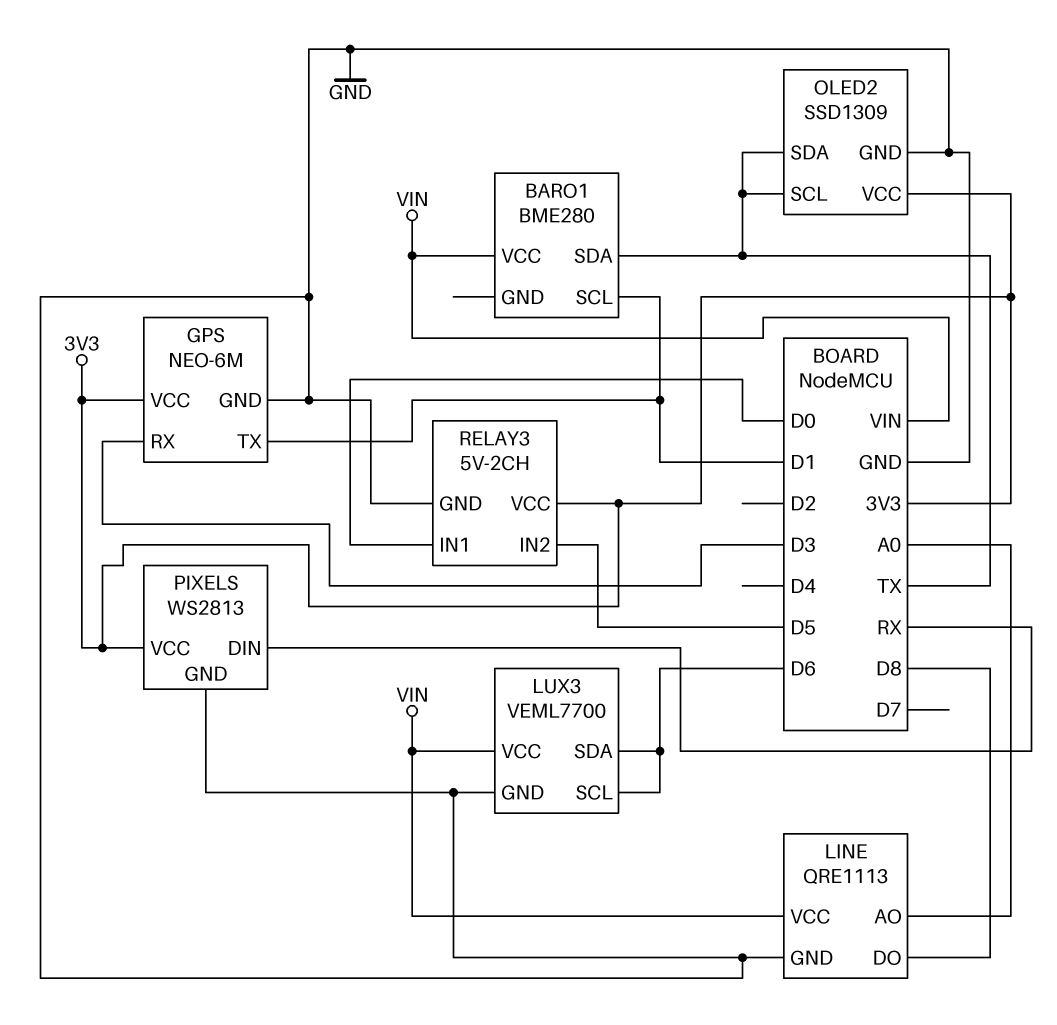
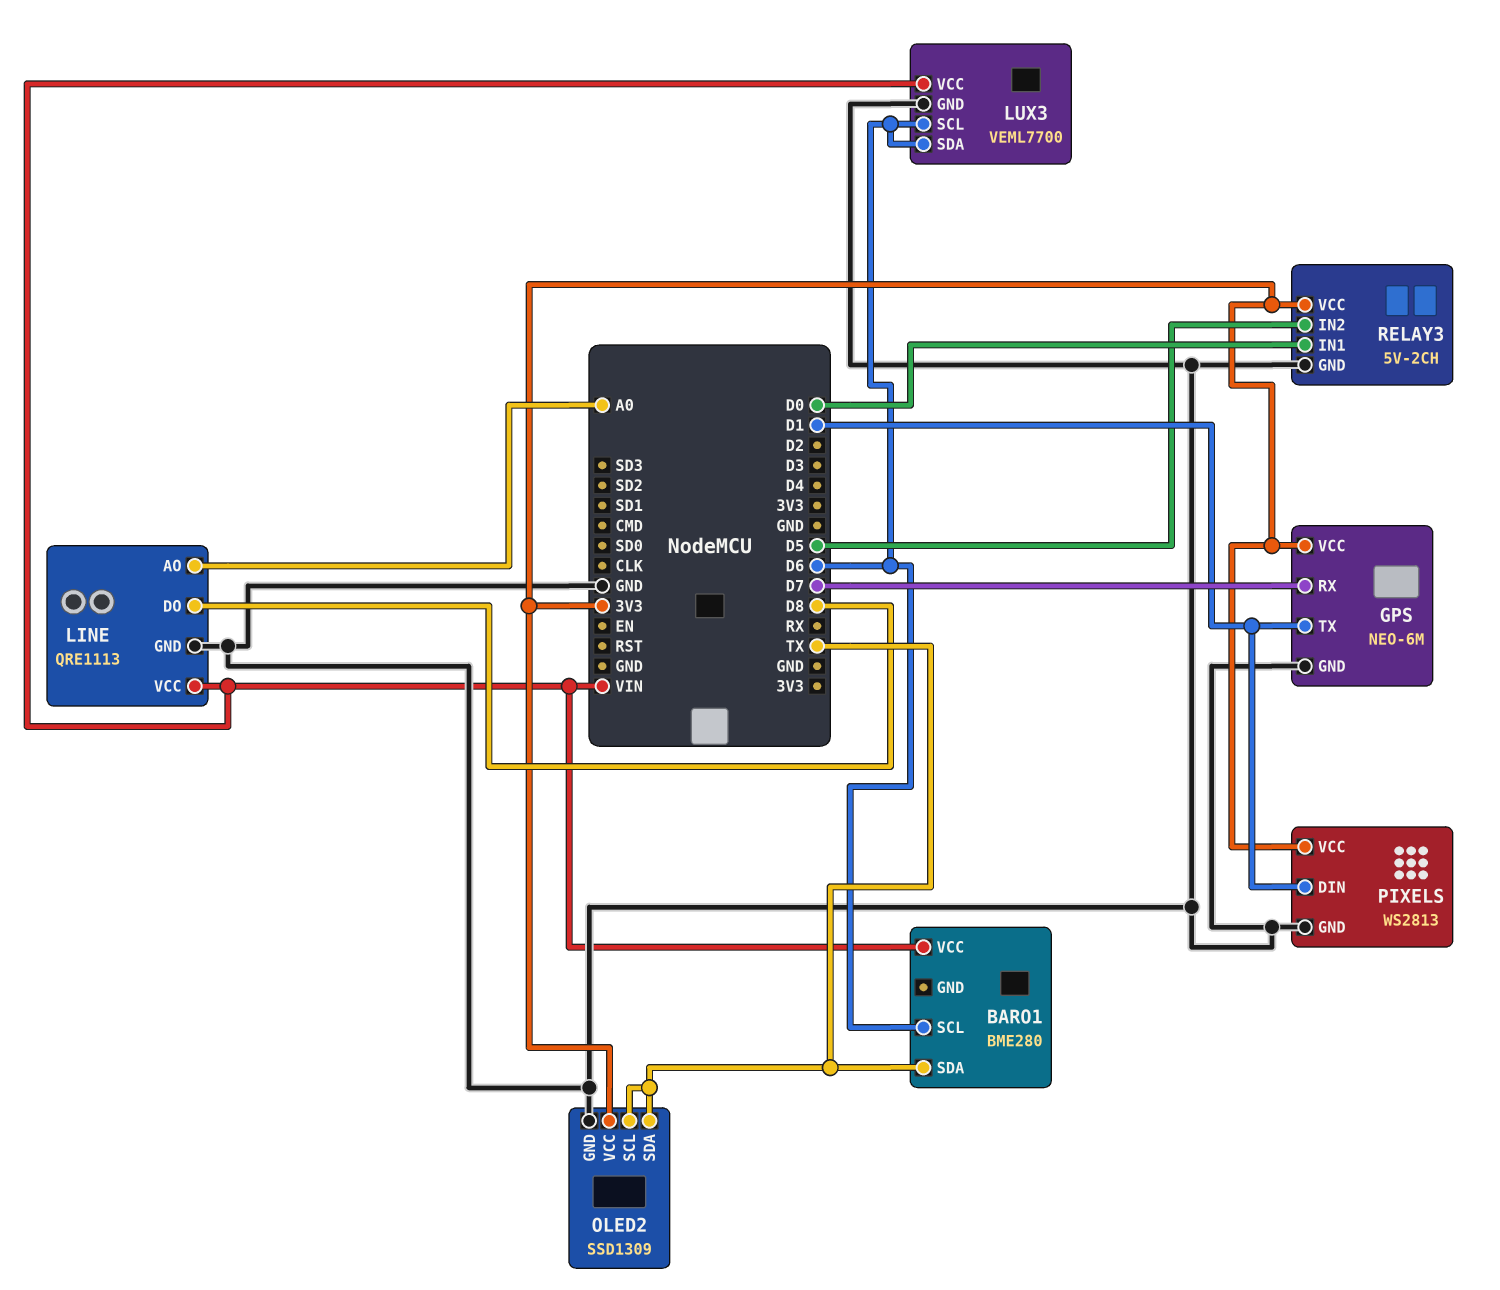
BARO1 pin SCL: D1 -> D6
GPS pin RX: D3 -> D7
PIXELS pin DIN: RX -> D1

